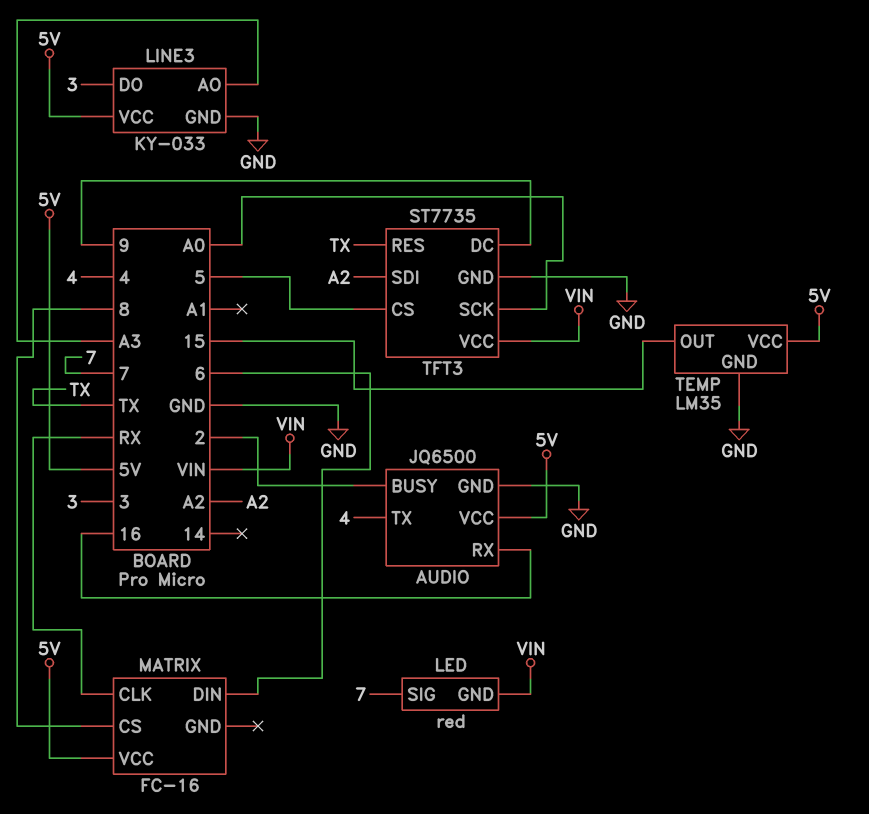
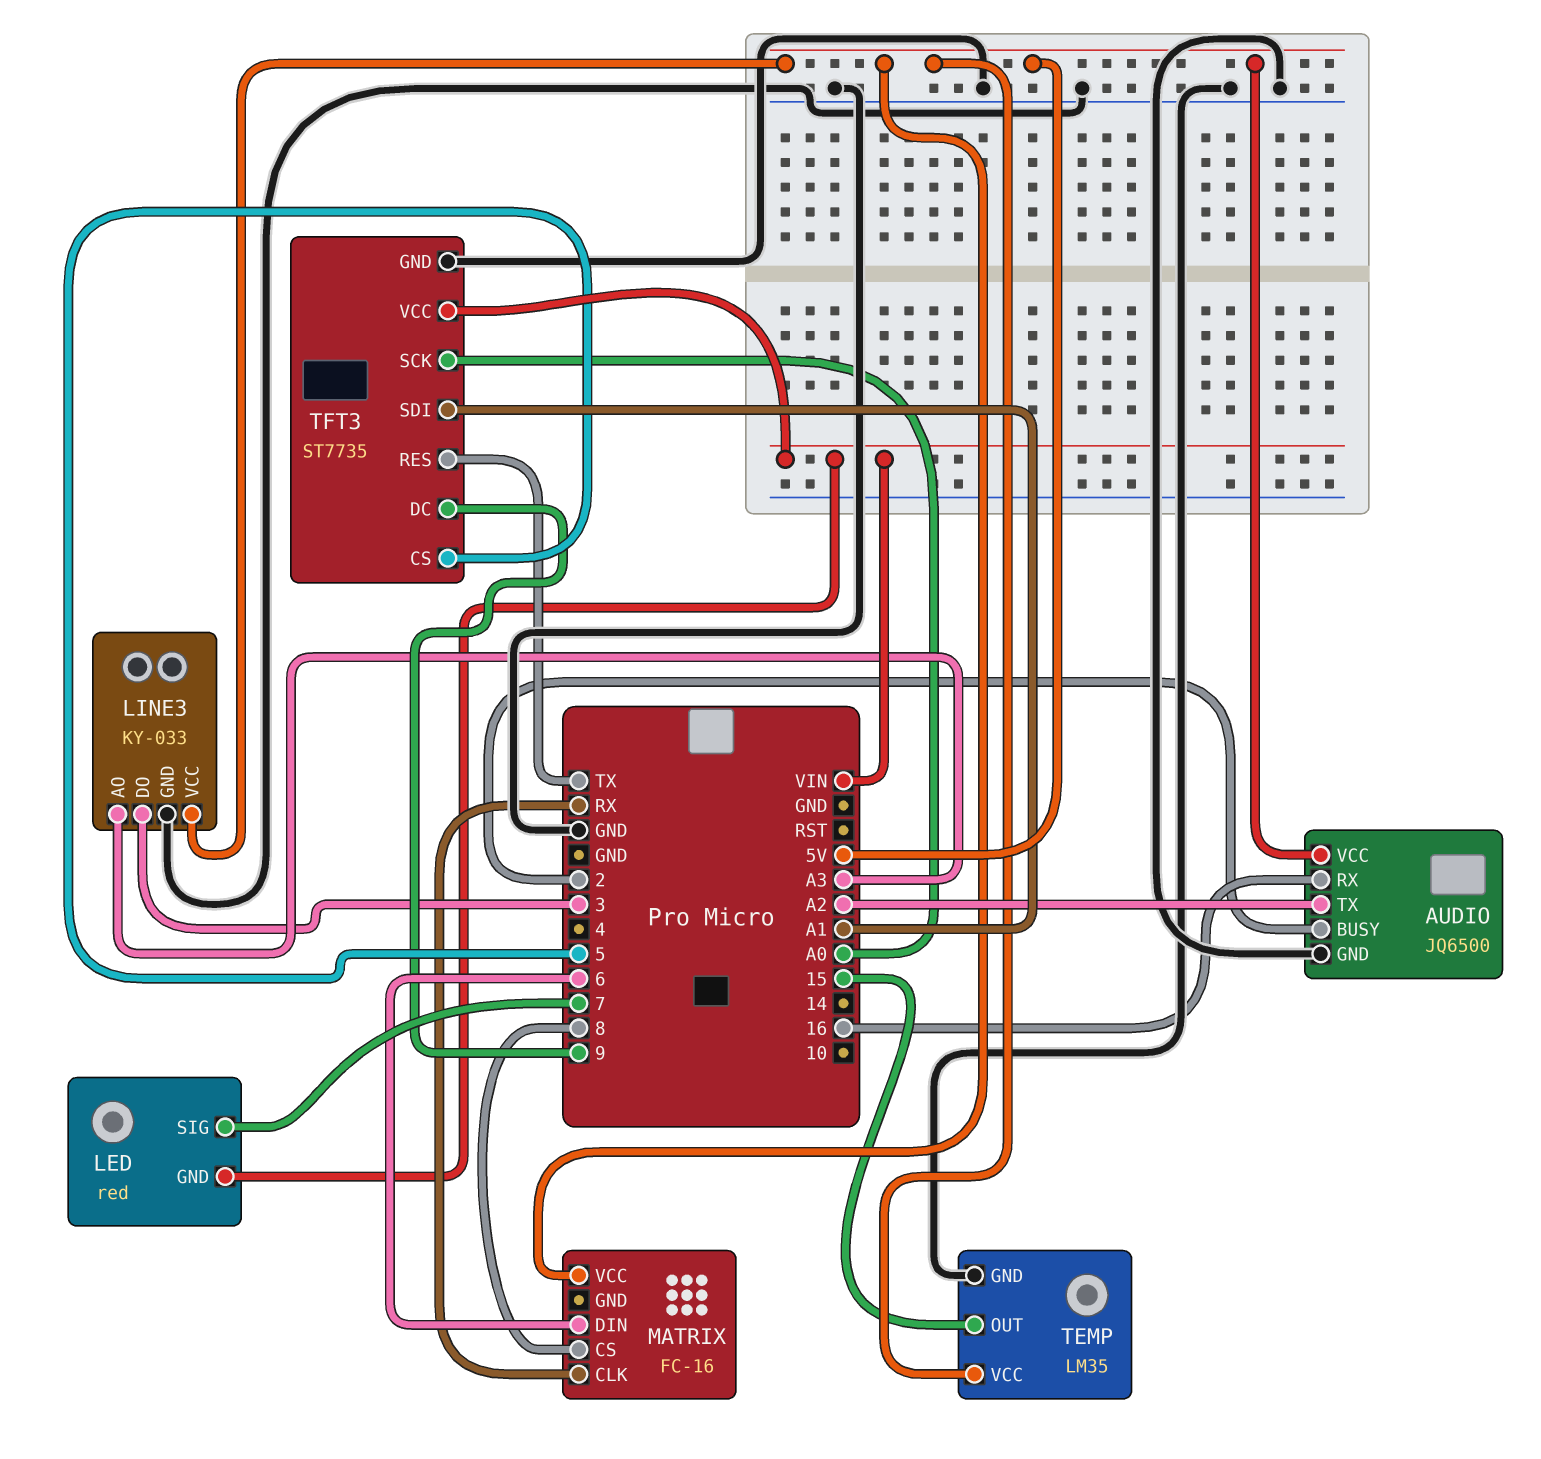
AUDIO pin TX: 4 -> A2
TFT3 pin SDI: A2 -> A1

